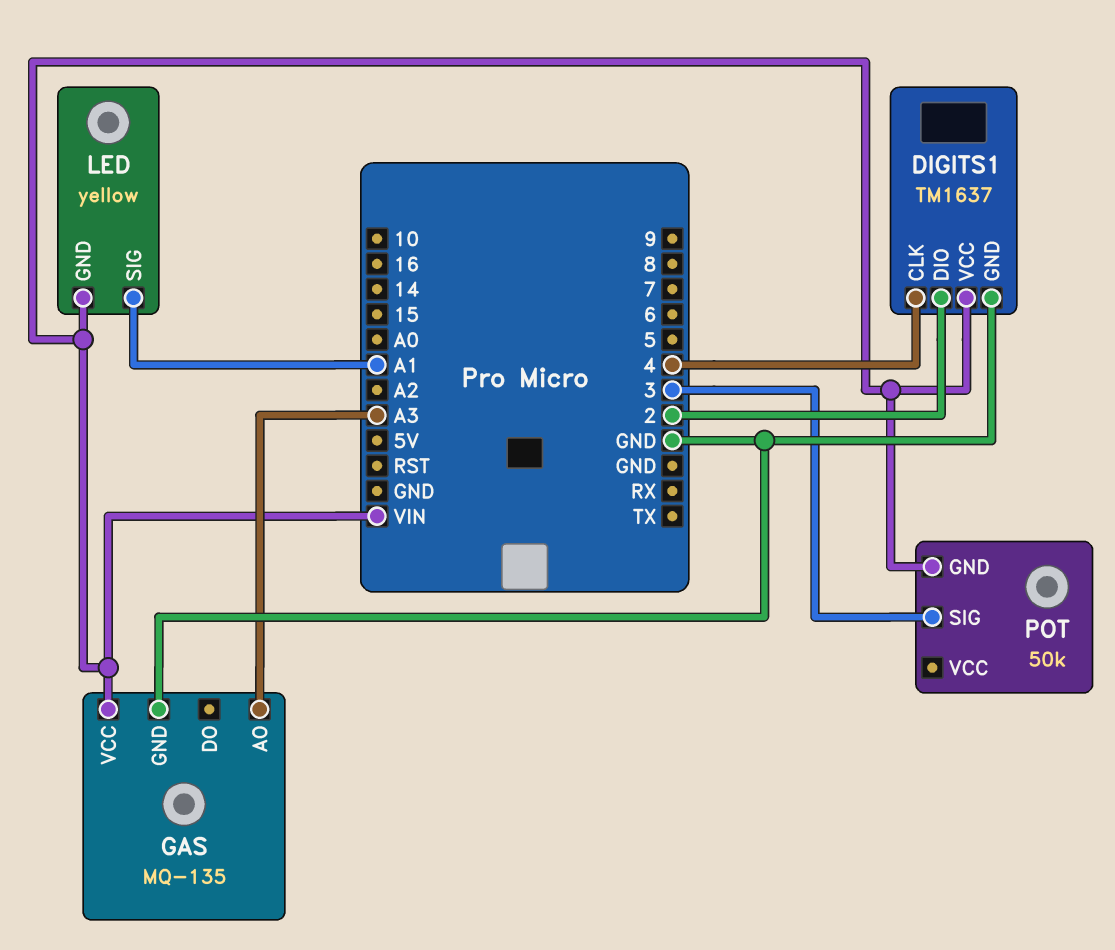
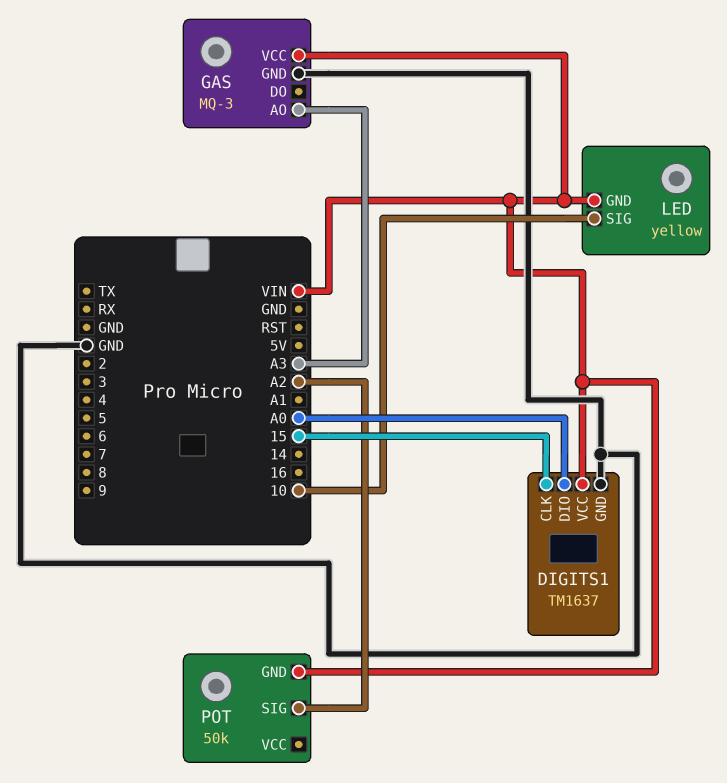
DIGITS1 pin CLK: 4 -> 15
DIGITS1 pin DIO: 2 -> A0
GAS: MQ-135 -> MQ-3
LED pin SIG: A1 -> 10
POT pin SIG: 3 -> A2

